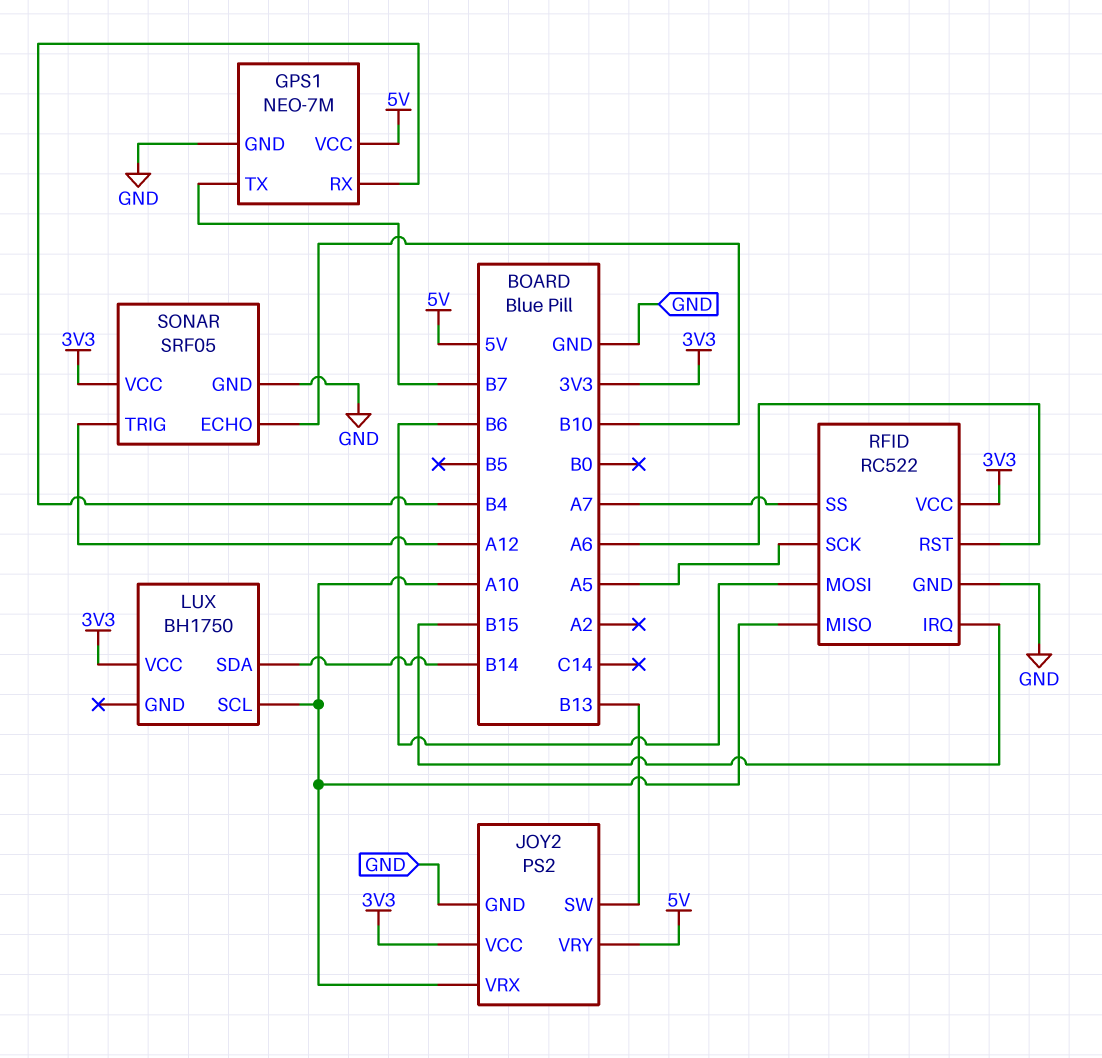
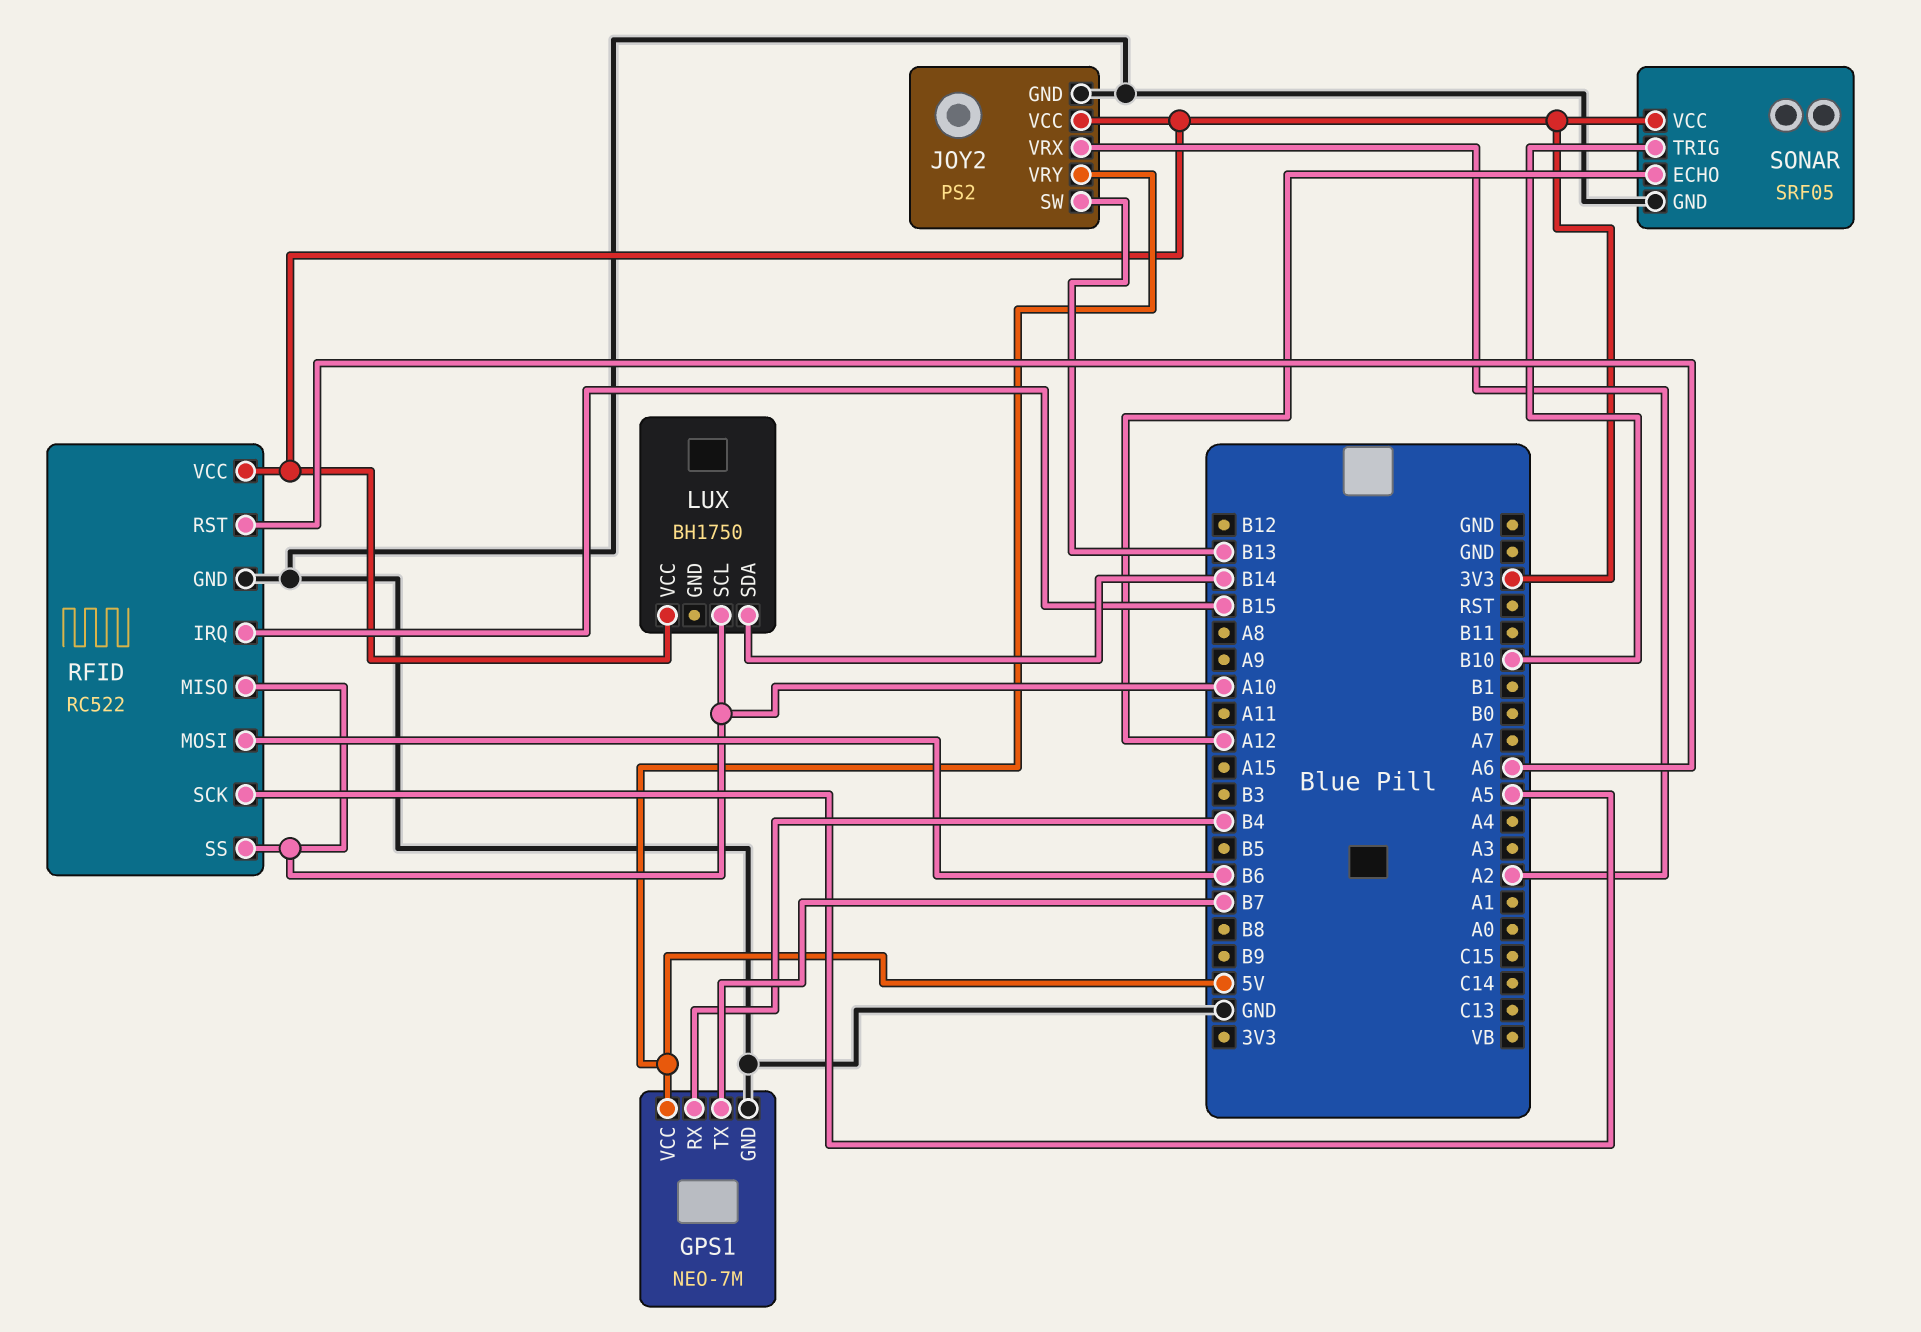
JOY2 pin VRX: A10 -> A2
RFID pin SS: A7 -> A10
SONAR pin ECHO: B10 -> A12
SONAR pin TRIG: A12 -> B10

